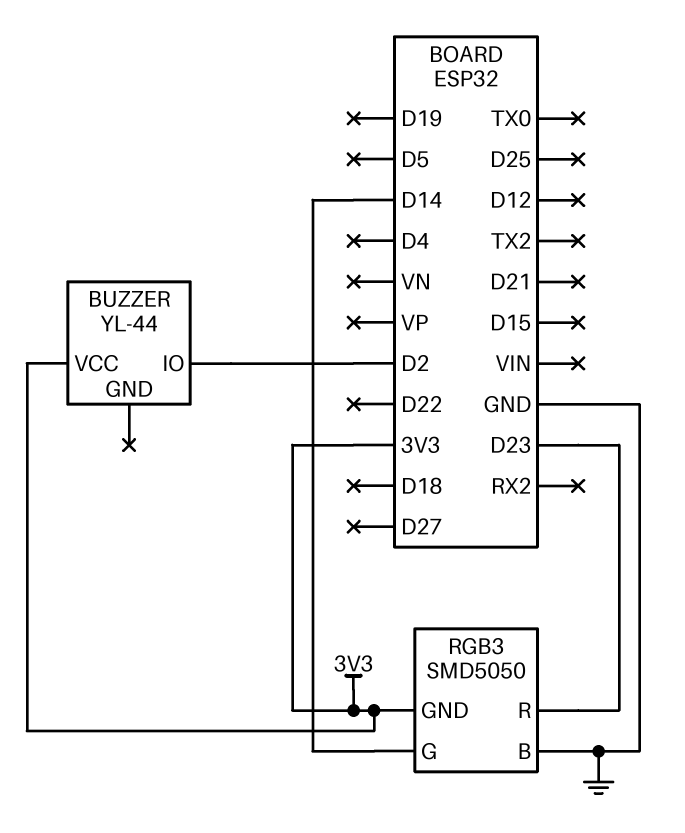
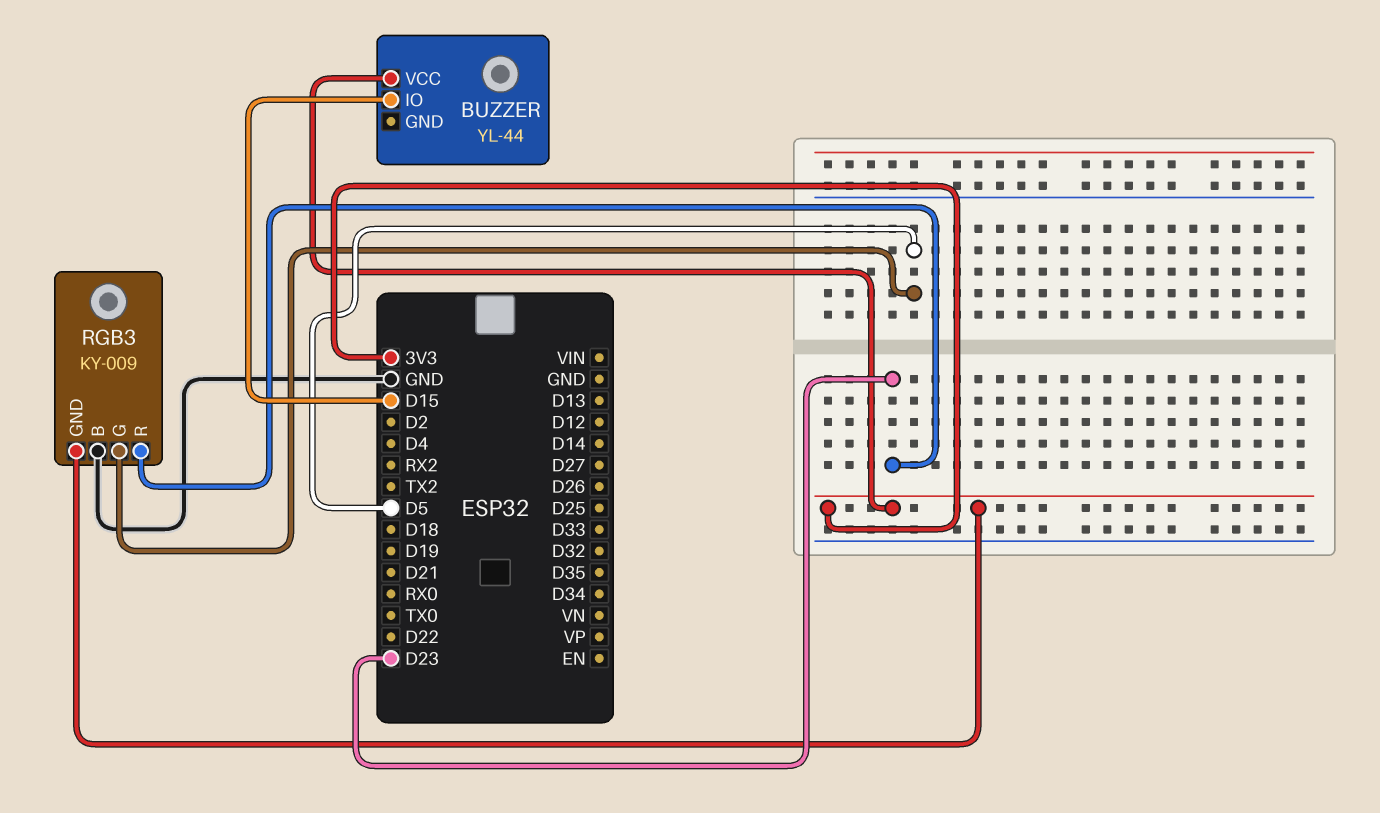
BUZZER pin IO: D2 -> D15
RGB3: SMD5050 -> KY-009
RGB3 pin G: D14 -> D5

